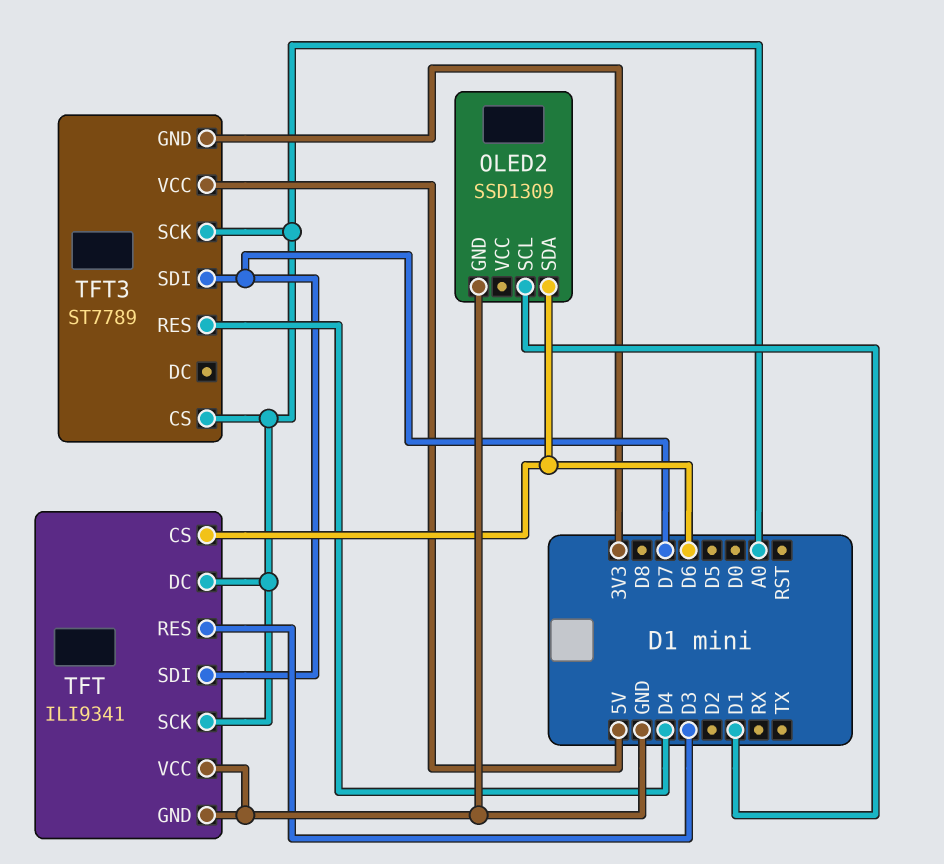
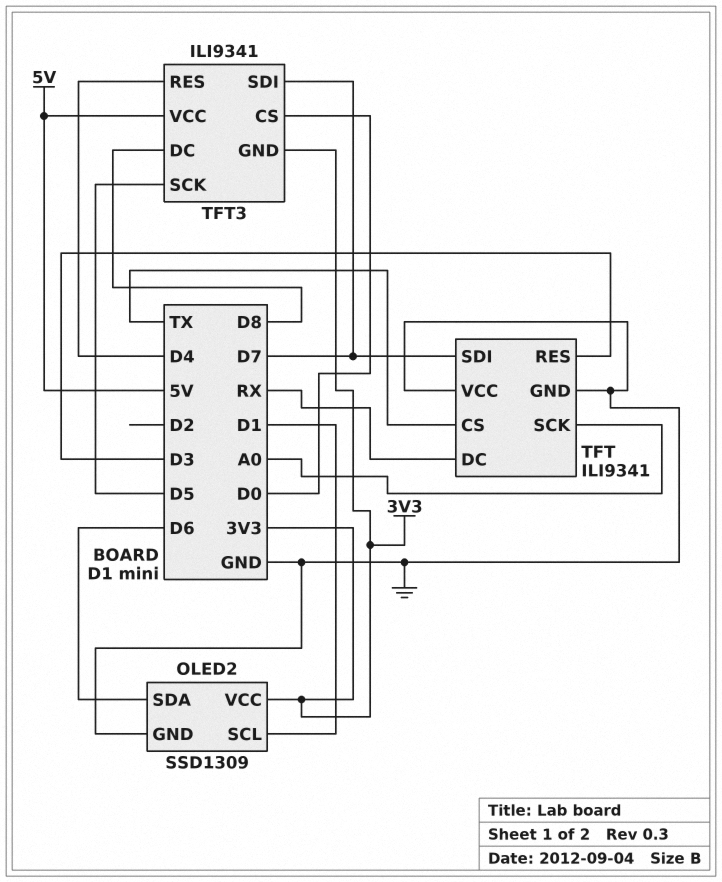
OLED2 pin VCC: none -> 3V3
TFT pin CS: D6 -> TX
TFT pin DC: A0 -> RX
TFT3: ST7789 -> ILI9341
TFT3 pin CS: A0 -> D0
TFT3 pin DC: none -> D8
TFT3 pin SCK: A0 -> D5

